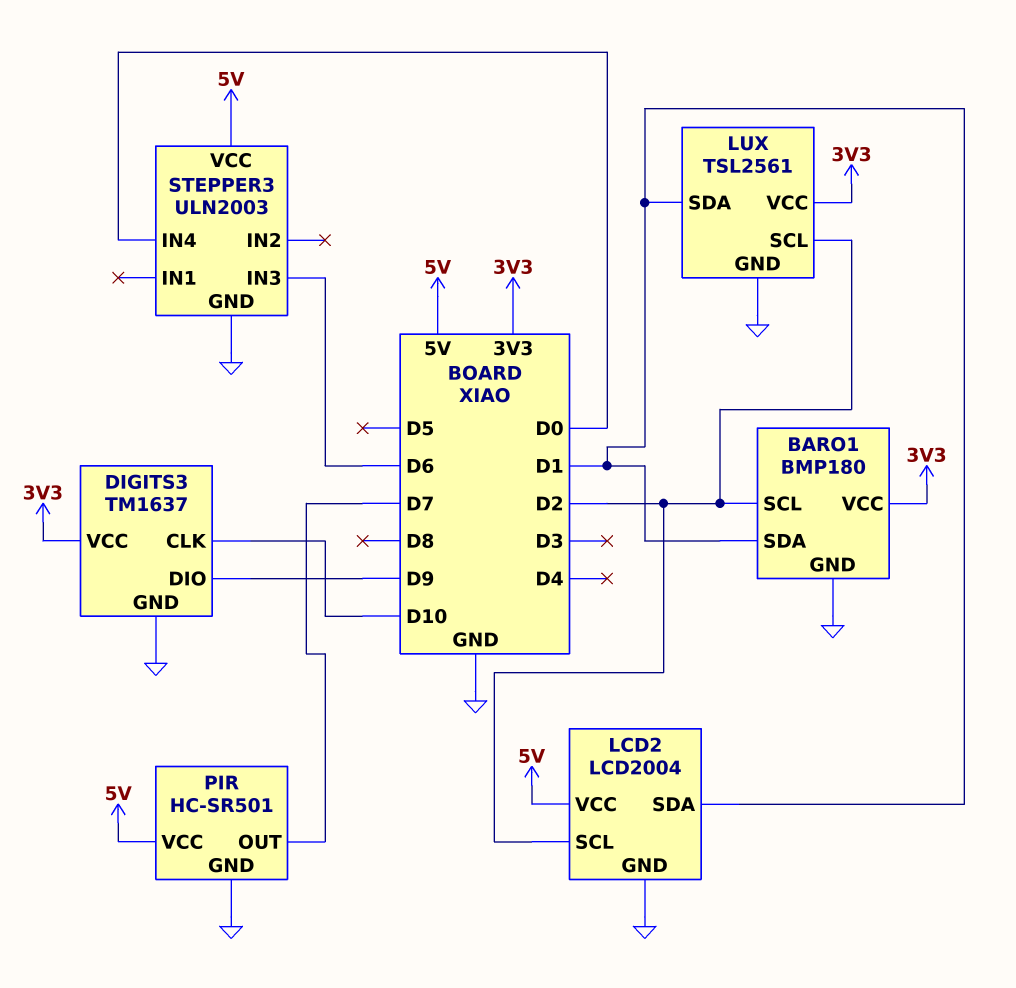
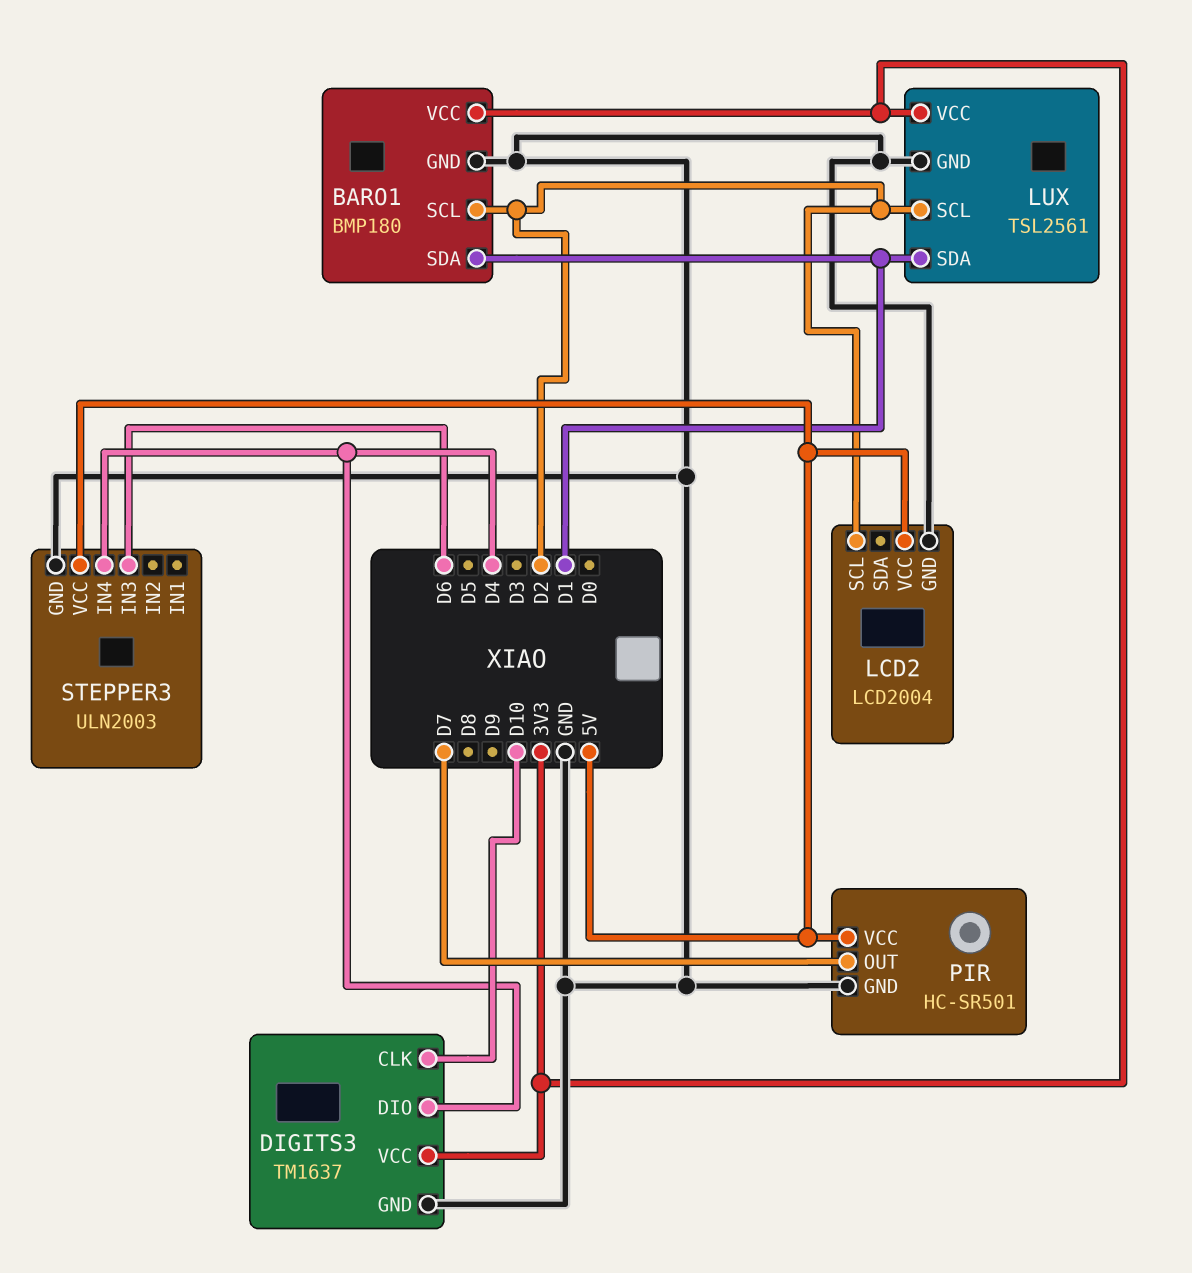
DIGITS3 pin DIO: D9 -> D4
LCD2 pin SDA: D1 -> none
STEPPER3 pin IN4: D0 -> D4

